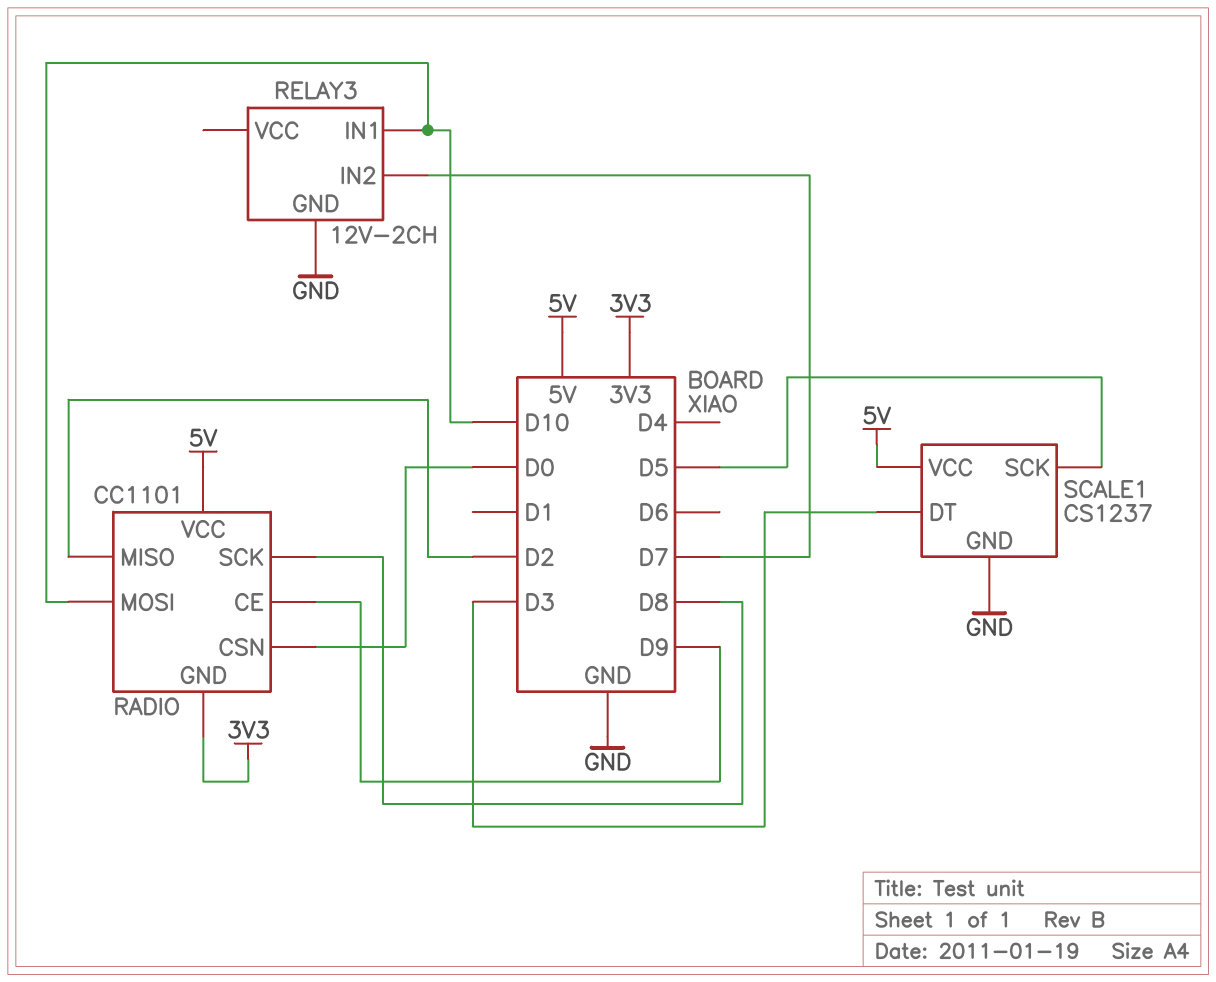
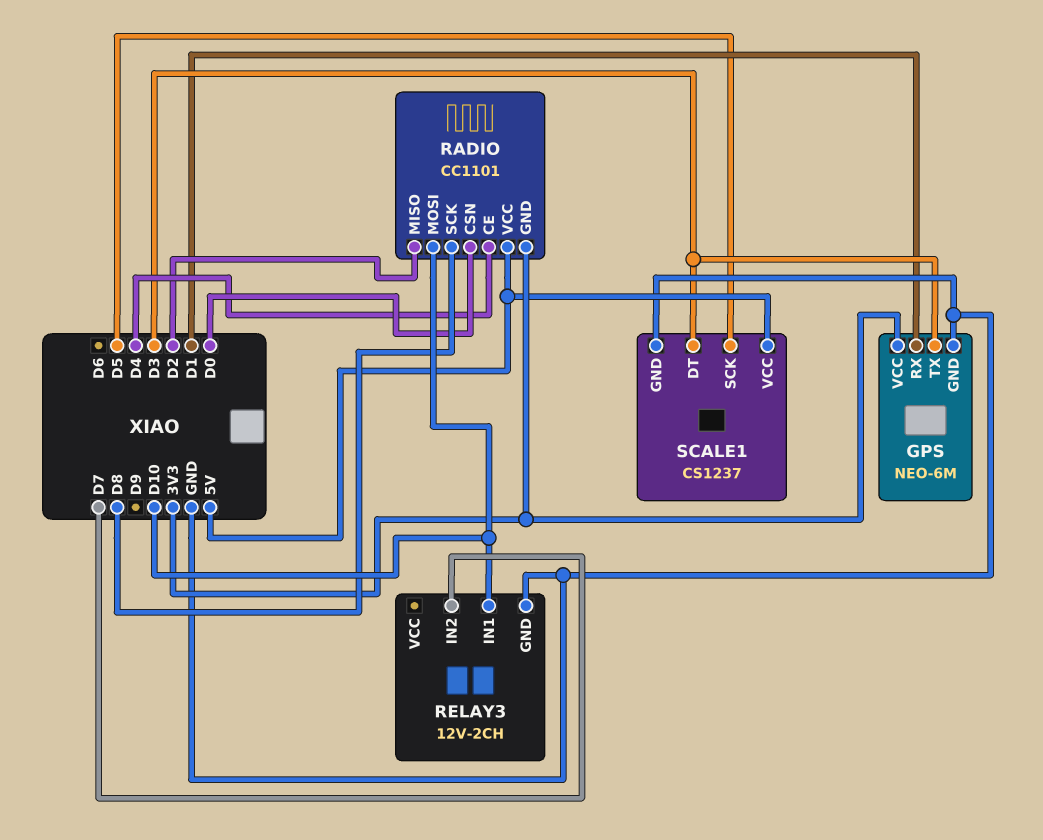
GPS: none -> NEO-6M
GPS pin GND: none -> GND
GPS pin RX: none -> D1
GPS pin TX: none -> D3
GPS pin VCC: none -> 3V3
RADIO pin CE: D9 -> D4

